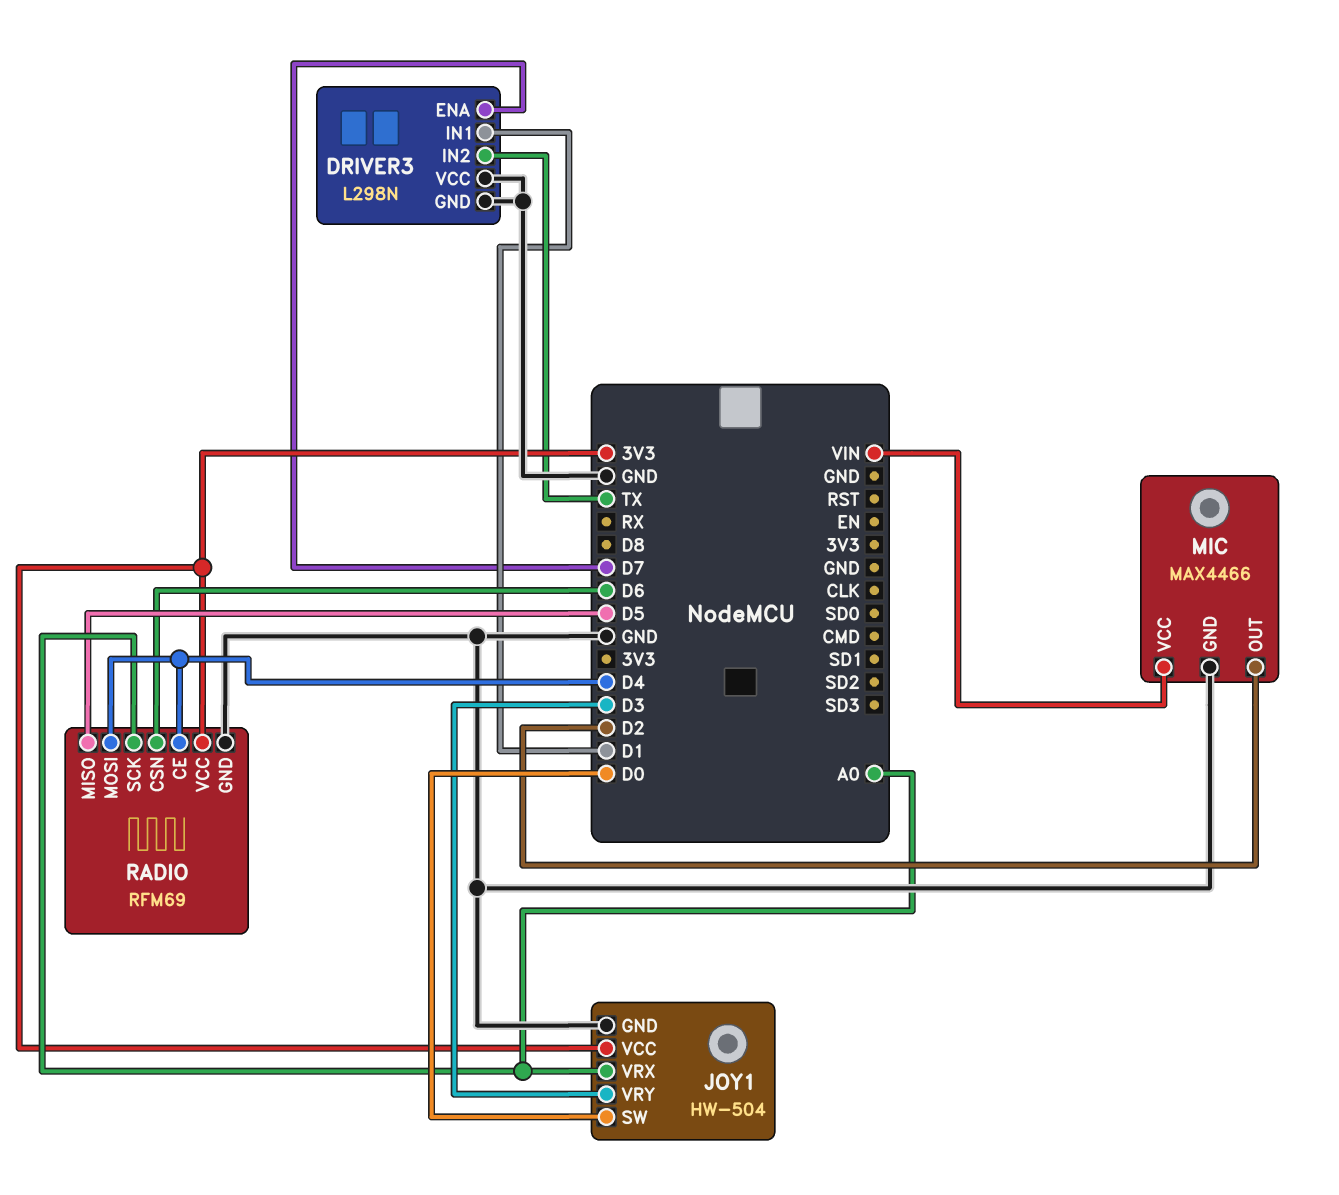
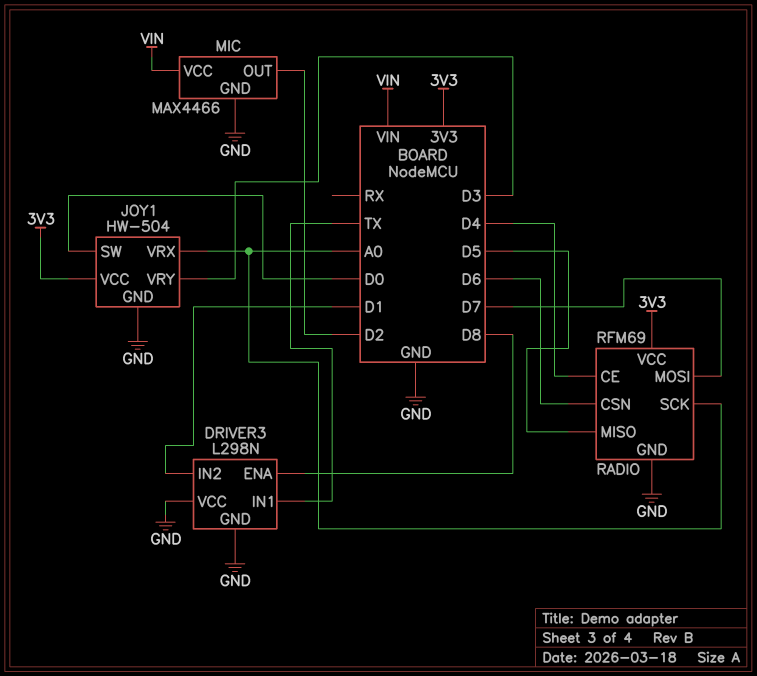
DRIVER3 pin ENA: D7 -> D8
DRIVER3 pin IN1: D1 -> TX
DRIVER3 pin IN2: TX -> D1
RADIO pin MOSI: D4 -> D7

